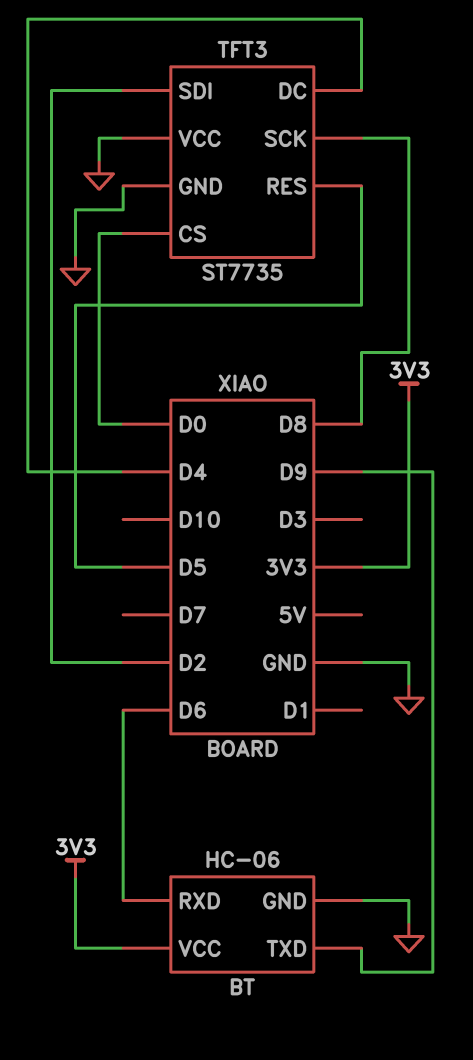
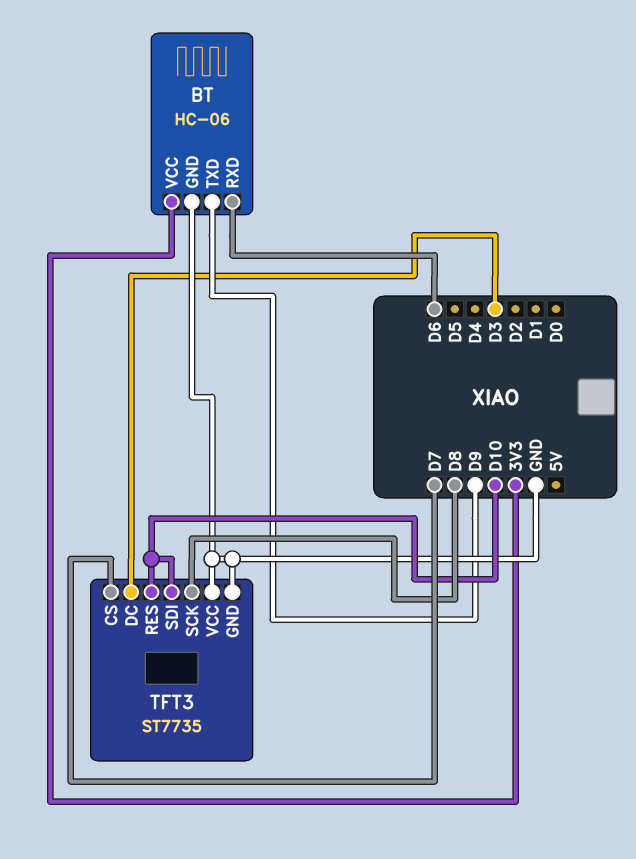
TFT3 pin CS: D0 -> D7
TFT3 pin DC: D4 -> D3
TFT3 pin RES: D5 -> D10
TFT3 pin SDI: D2 -> D10

